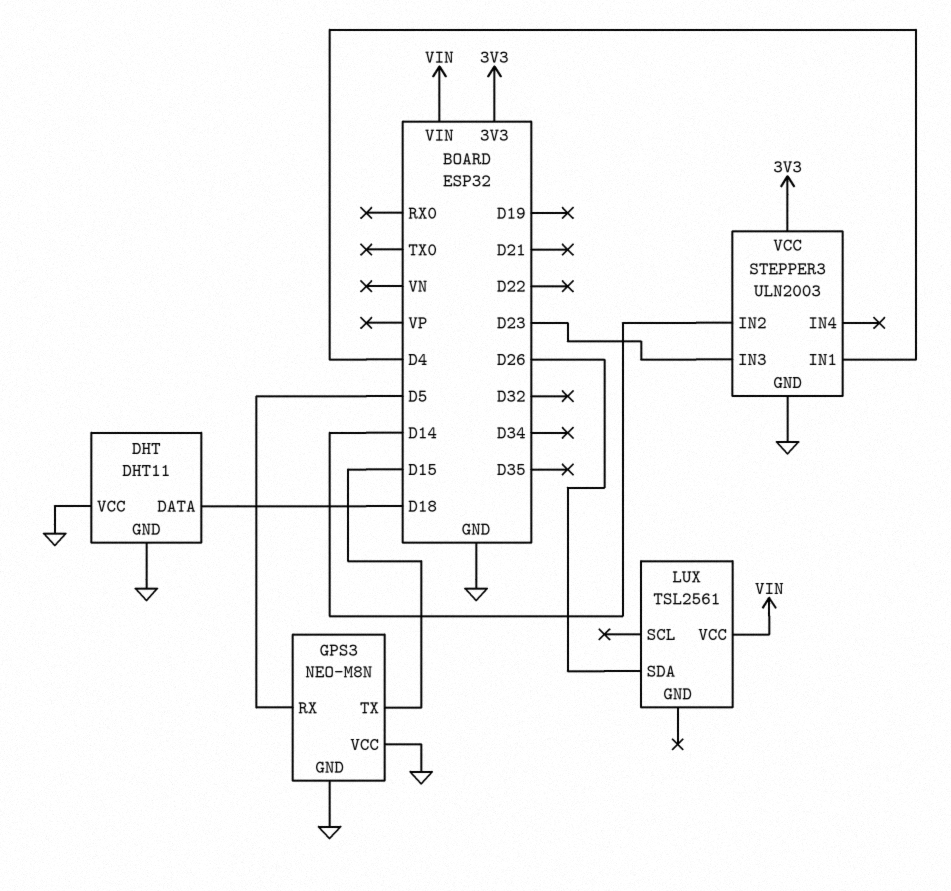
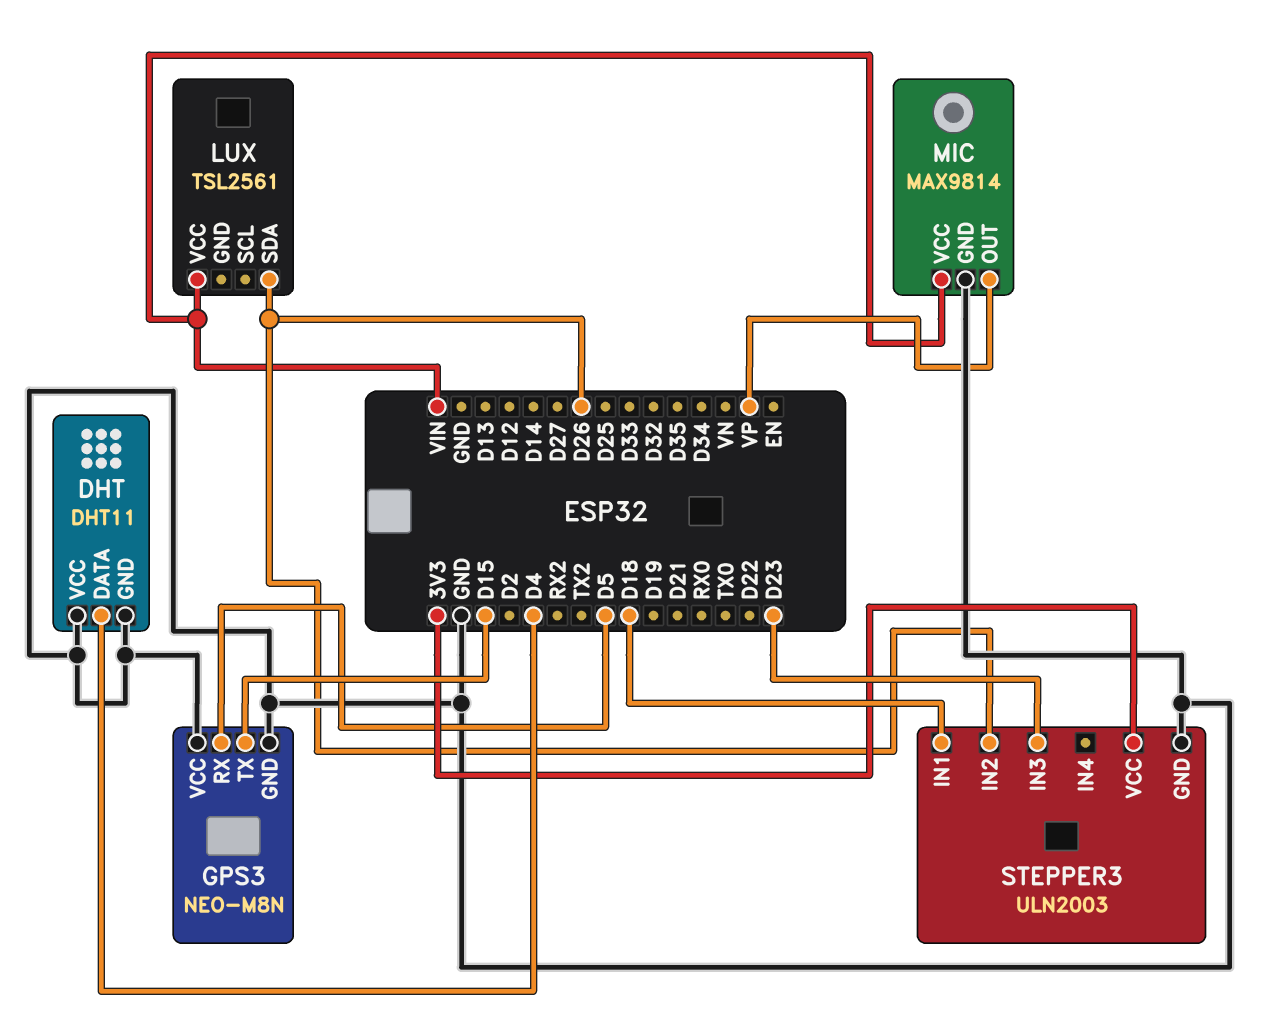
DHT pin DATA: D18 -> D4
MIC: none -> MAX9814
MIC pin GND: none -> GND
MIC pin OUT: none -> VP
MIC pin VCC: none -> VIN
STEPPER3 pin IN1: D4 -> D18
STEPPER3 pin IN2: D14 -> D26

